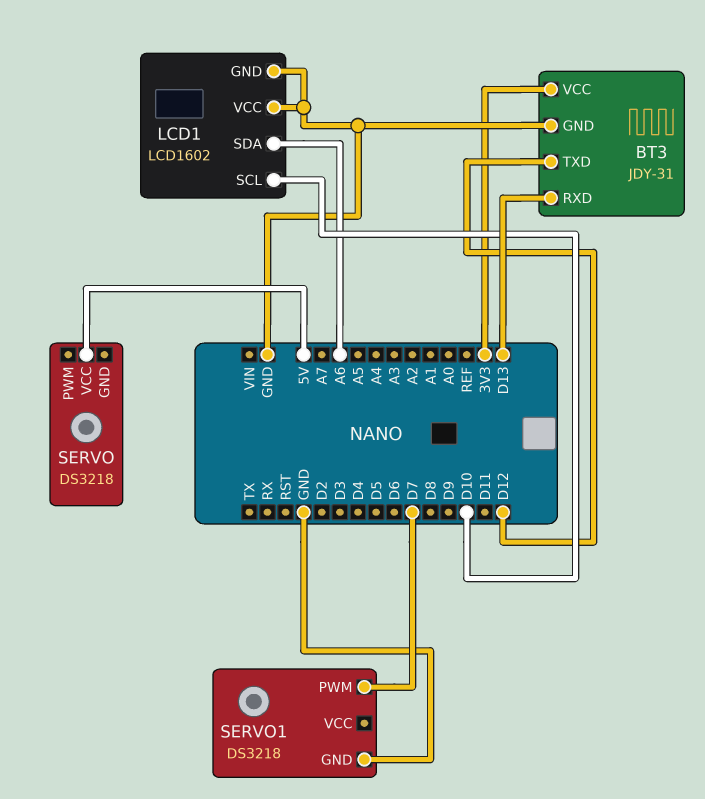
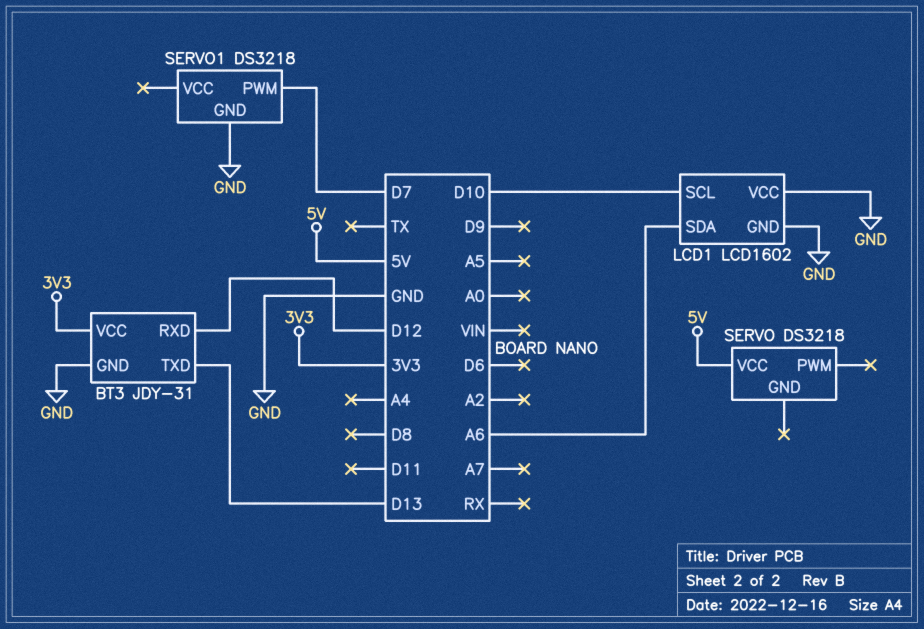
BT3 pin RXD: D13 -> D12
BT3 pin TXD: D12 -> D13

